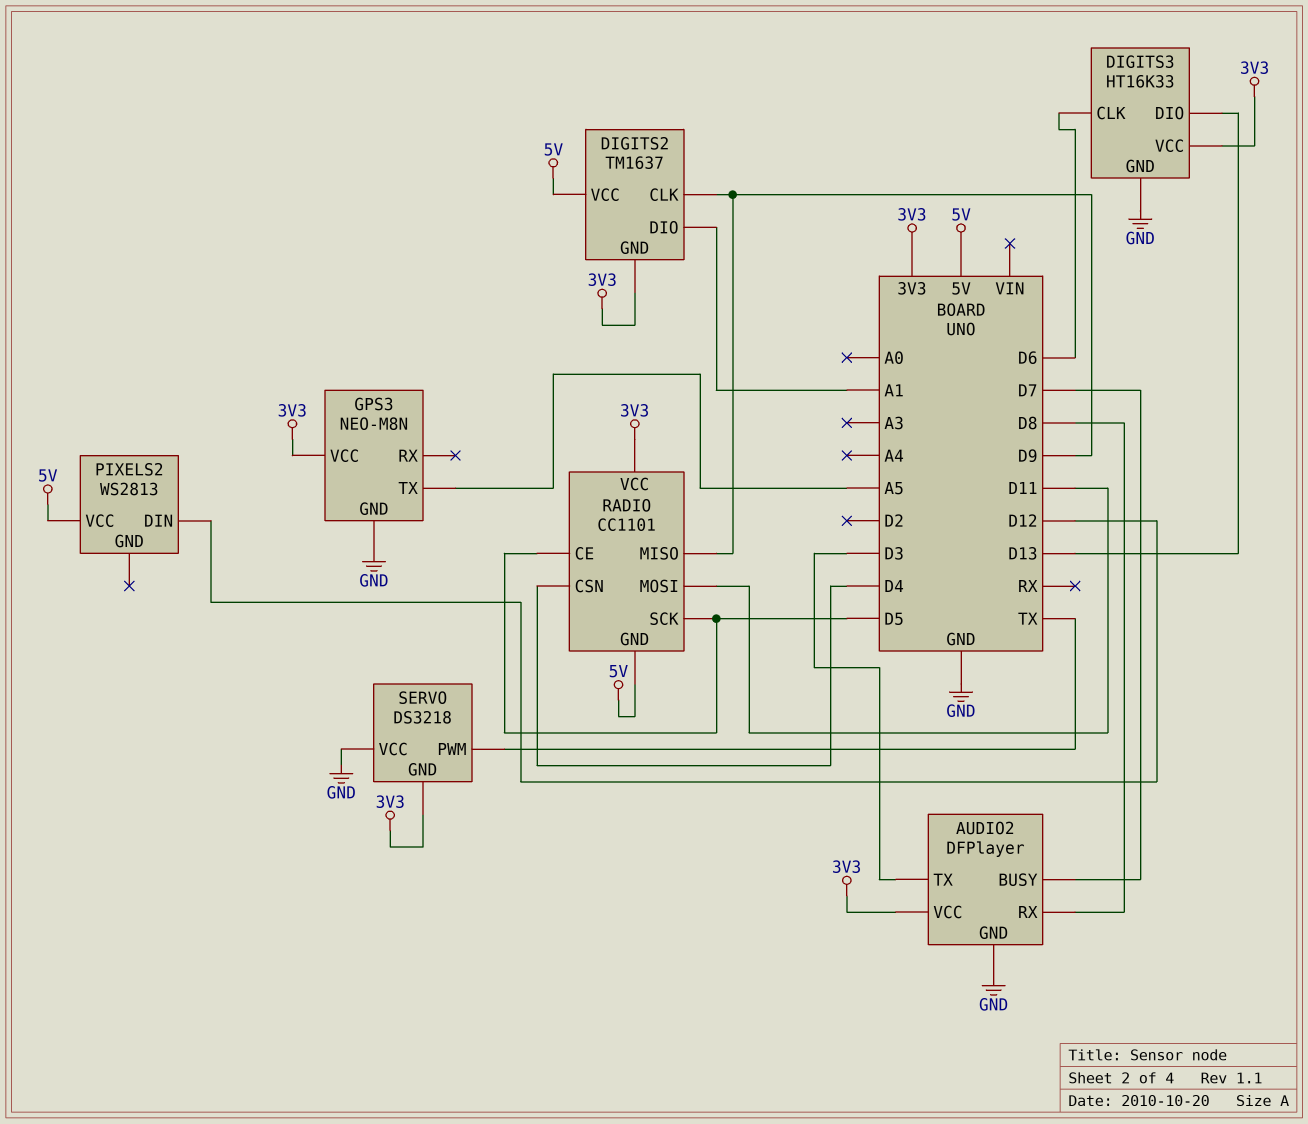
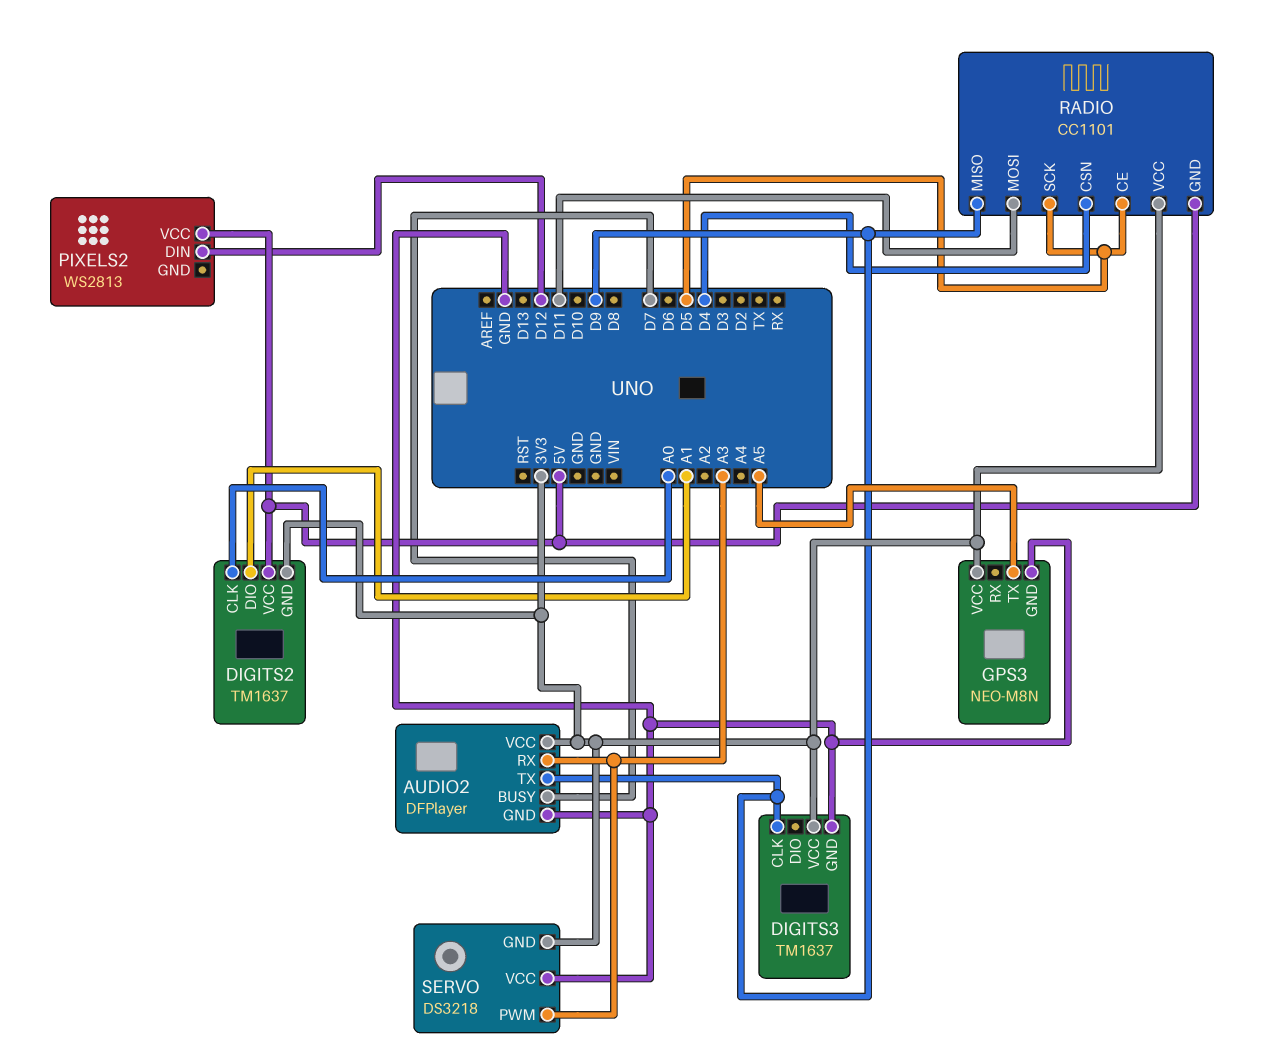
AUDIO2 pin RX: D8 -> A3
AUDIO2 pin TX: D3 -> D9
DIGITS2 pin CLK: D9 -> A0
DIGITS3: HT16K33 -> TM1637
DIGITS3 pin CLK: D6 -> D9
DIGITS3 pin DIO: D13 -> none
SERVO pin PWM: TX -> A3

